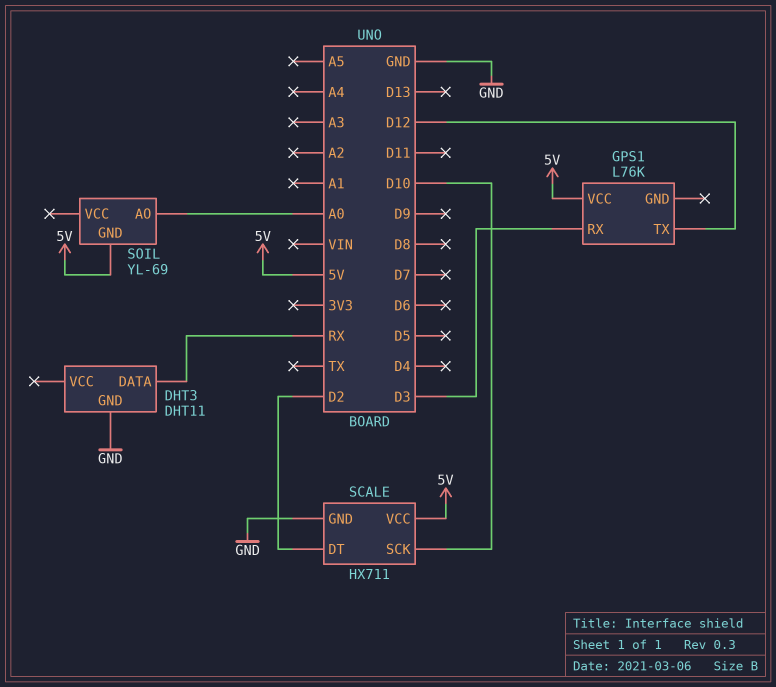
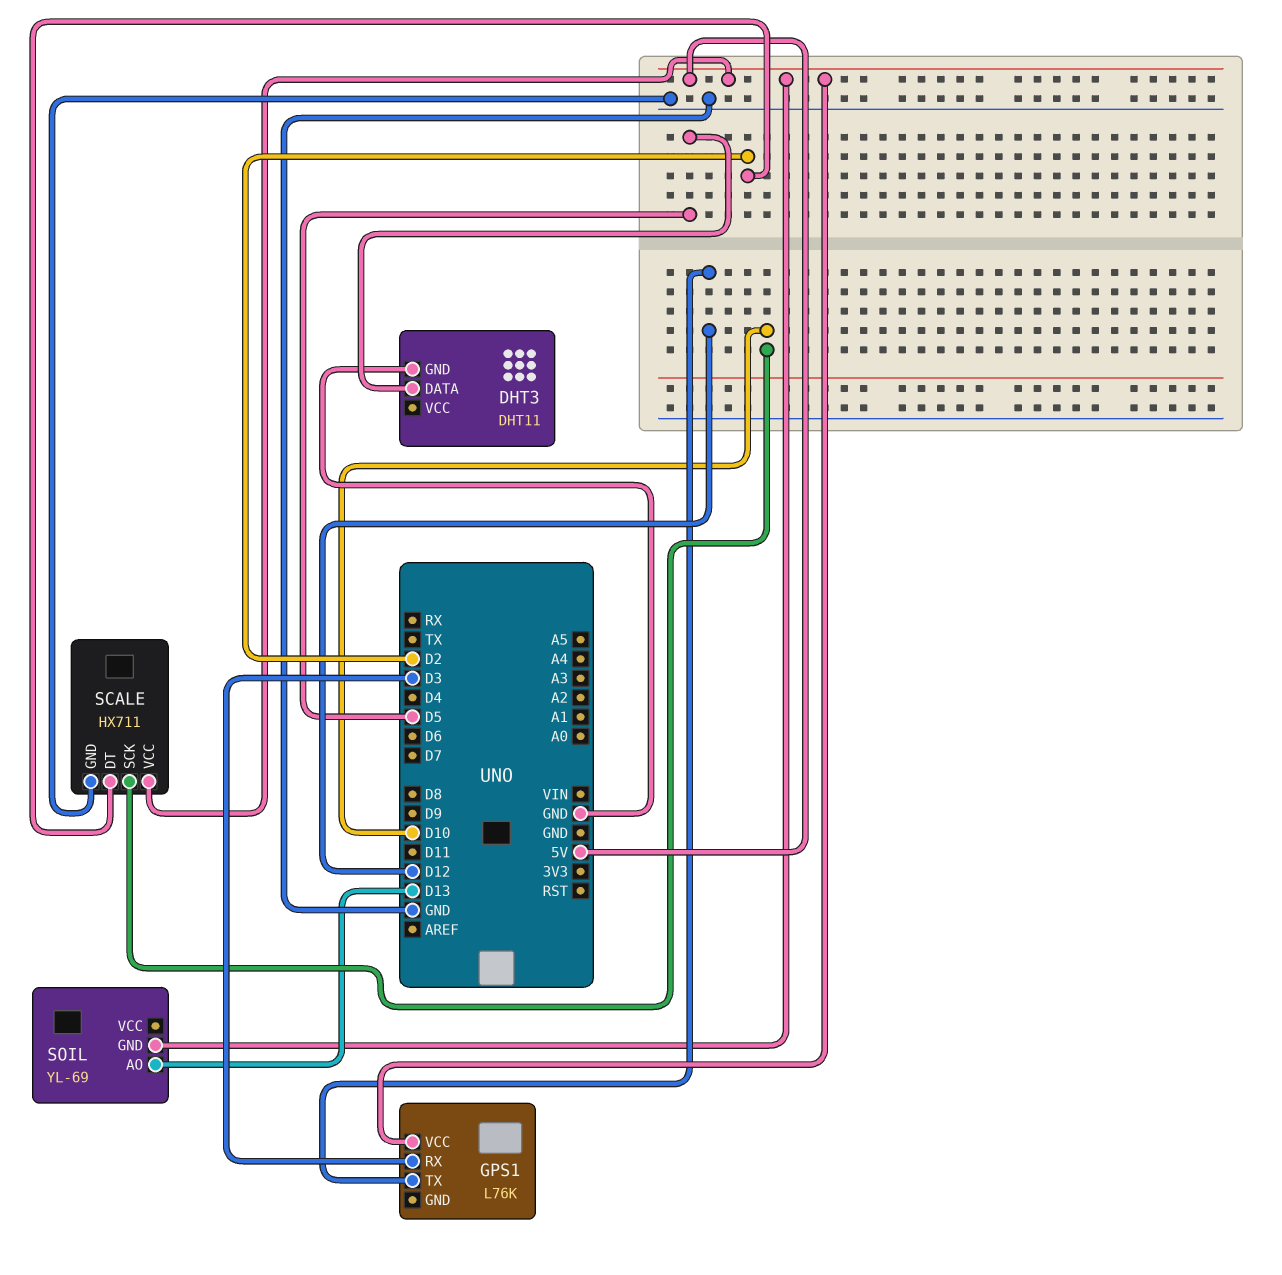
DHT3 pin DATA: RX -> D5
SOIL pin AO: A0 -> D13

